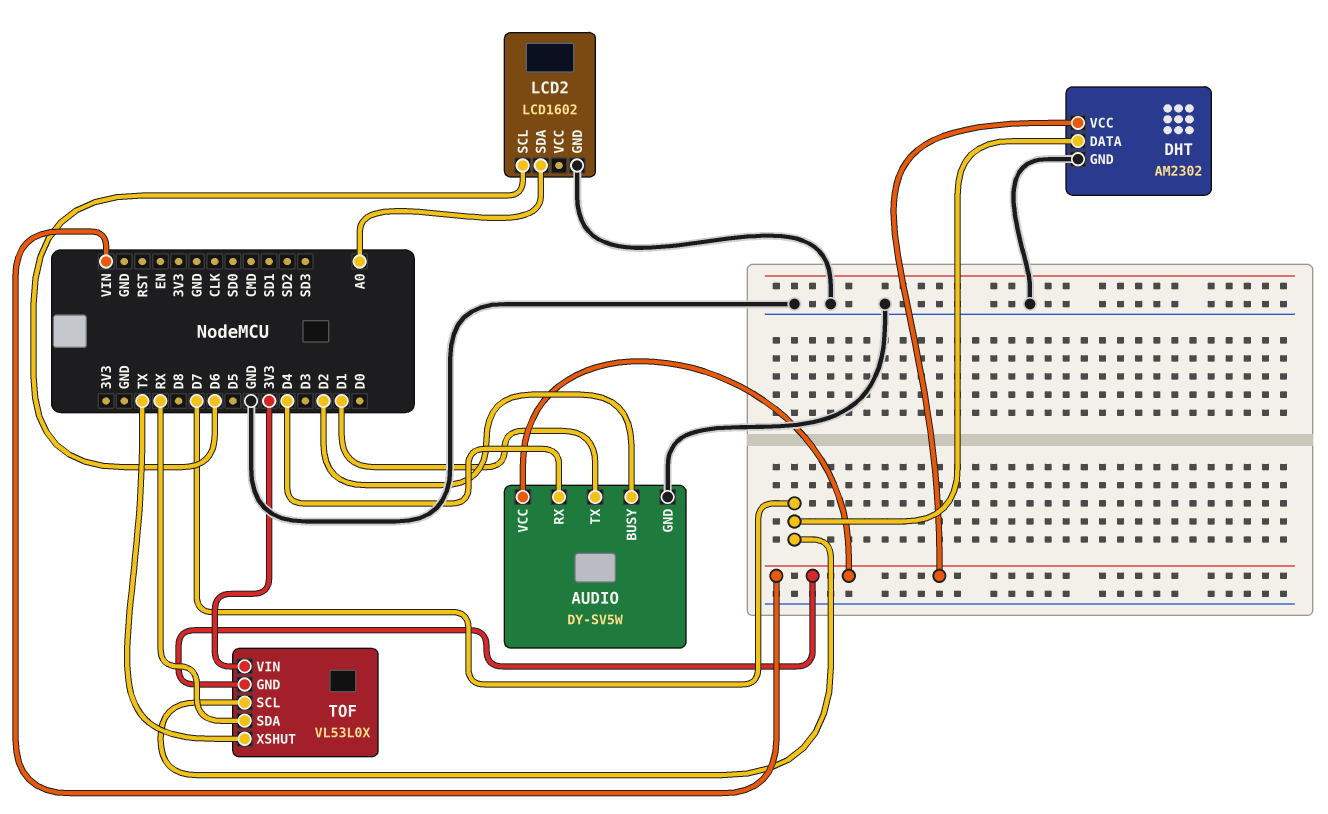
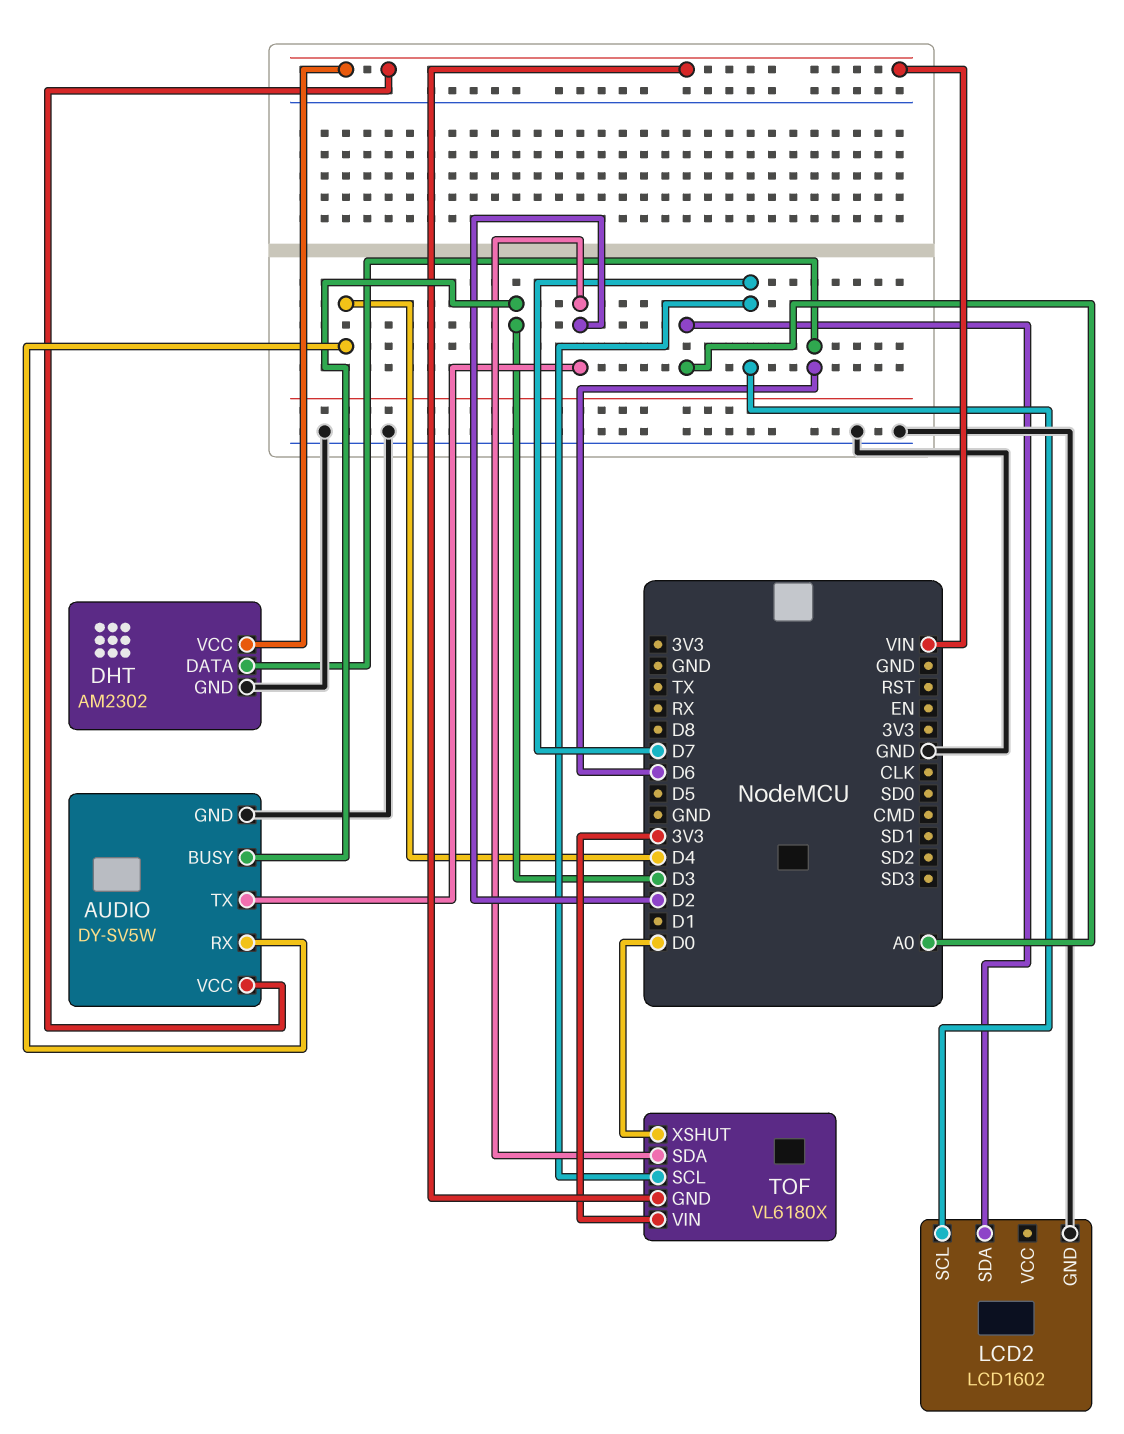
AUDIO pin BUSY: D2 -> D3
AUDIO pin TX: D1 -> D2
DHT pin DATA: D7 -> D6
LCD2 pin SCL: D6 -> D7
TOF: VL53L0X -> VL6180X
TOF pin SDA: RX -> D2
TOF pin XSHUT: TX -> D0

